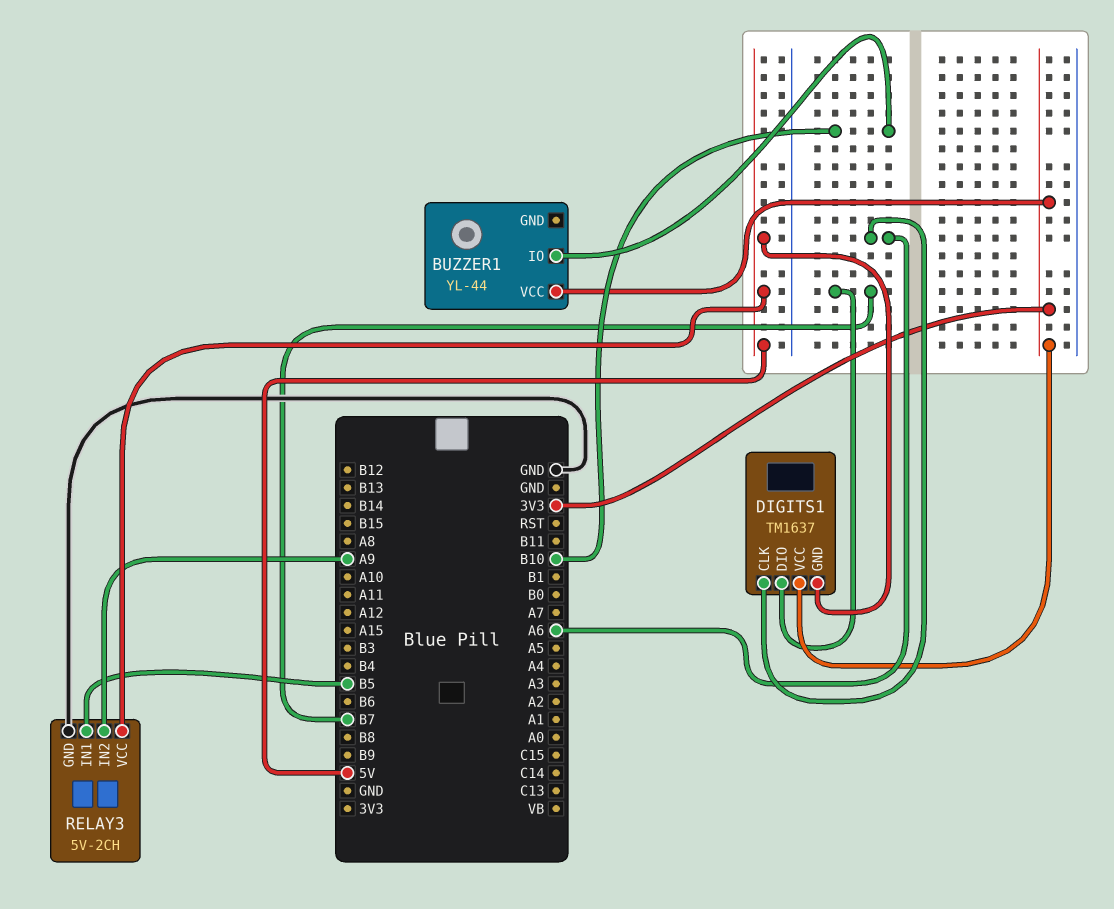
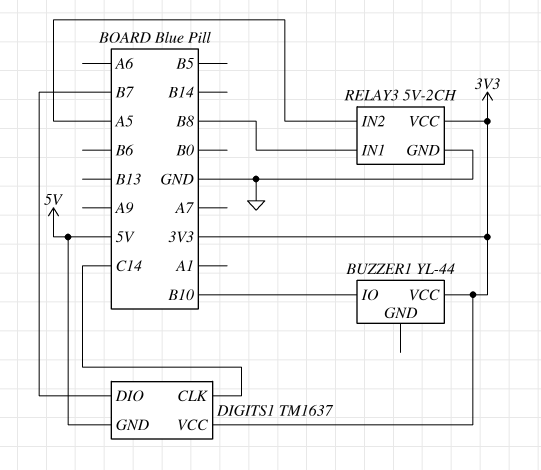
DIGITS1 pin CLK: A6 -> C14
RELAY3 pin IN1: B5 -> B8
RELAY3 pin IN2: A9 -> A5
RELAY3 pin VCC: 5V -> 3V3

